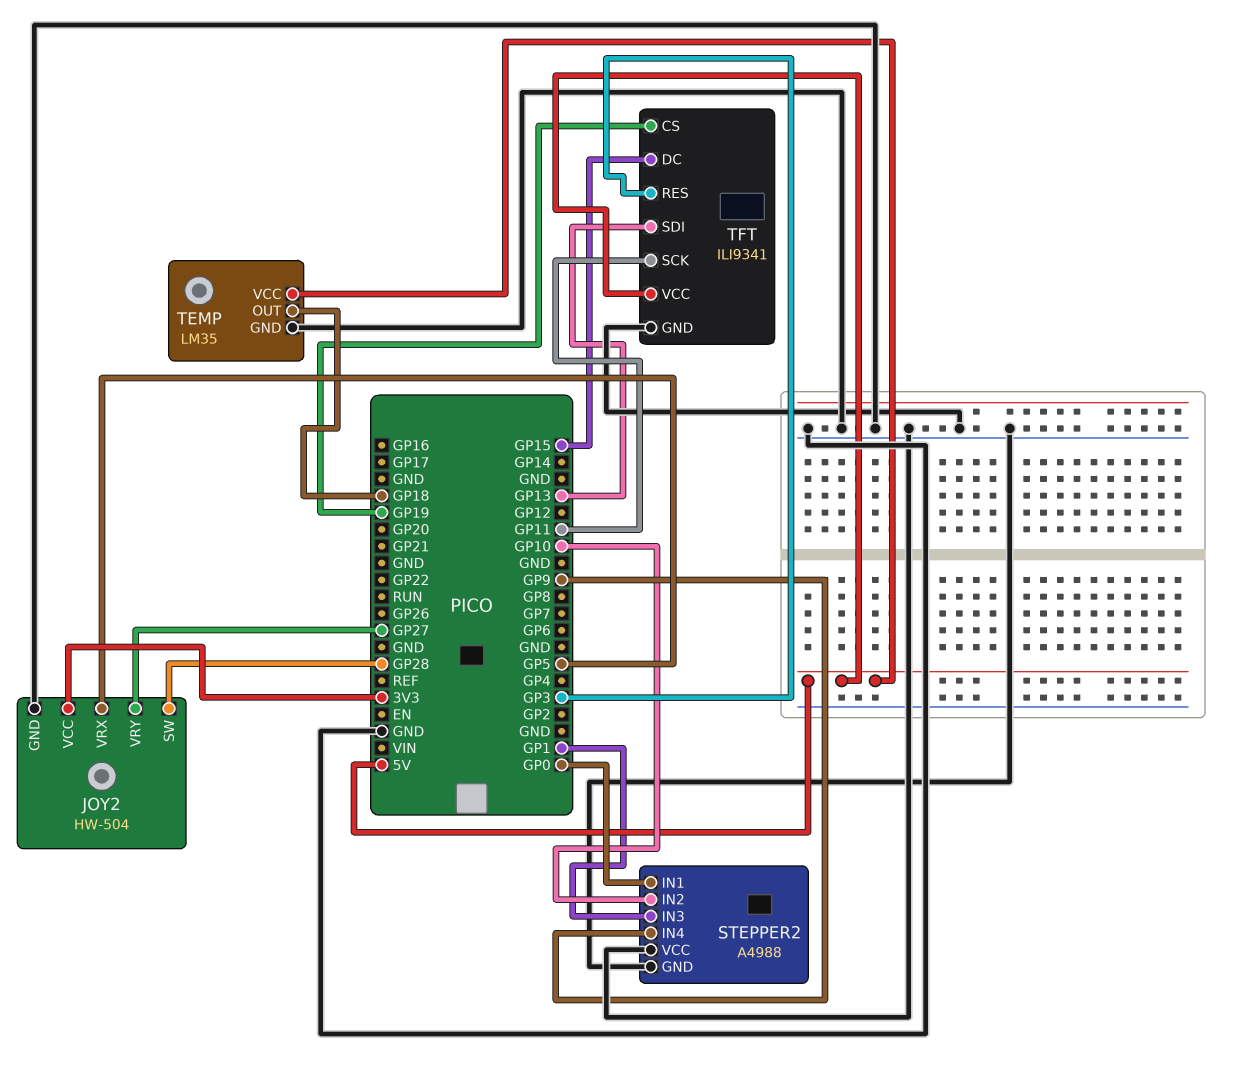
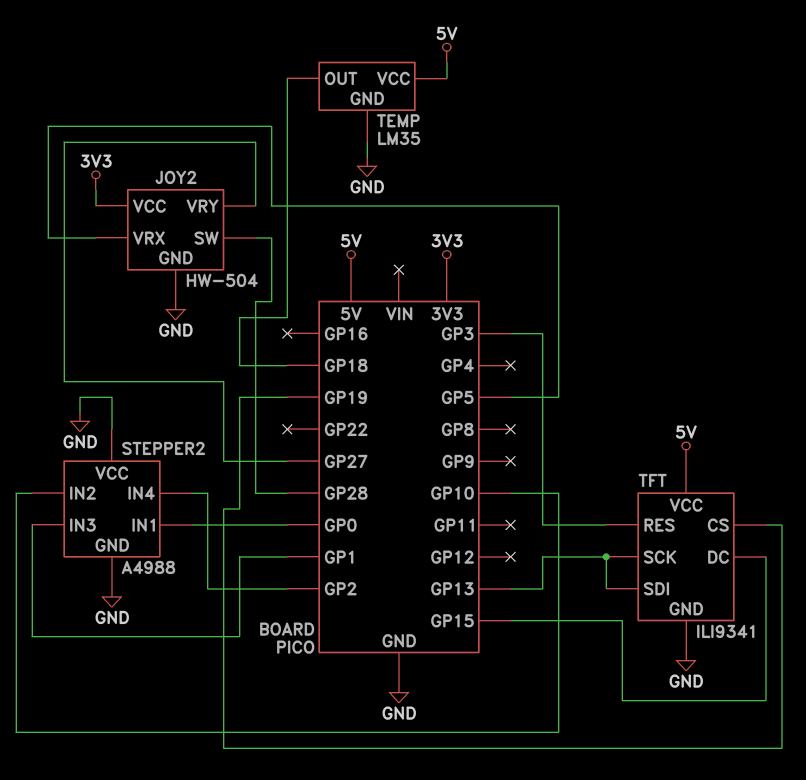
STEPPER2 pin IN4: GP9 -> GP2
TFT pin SCK: GP11 -> GP13

